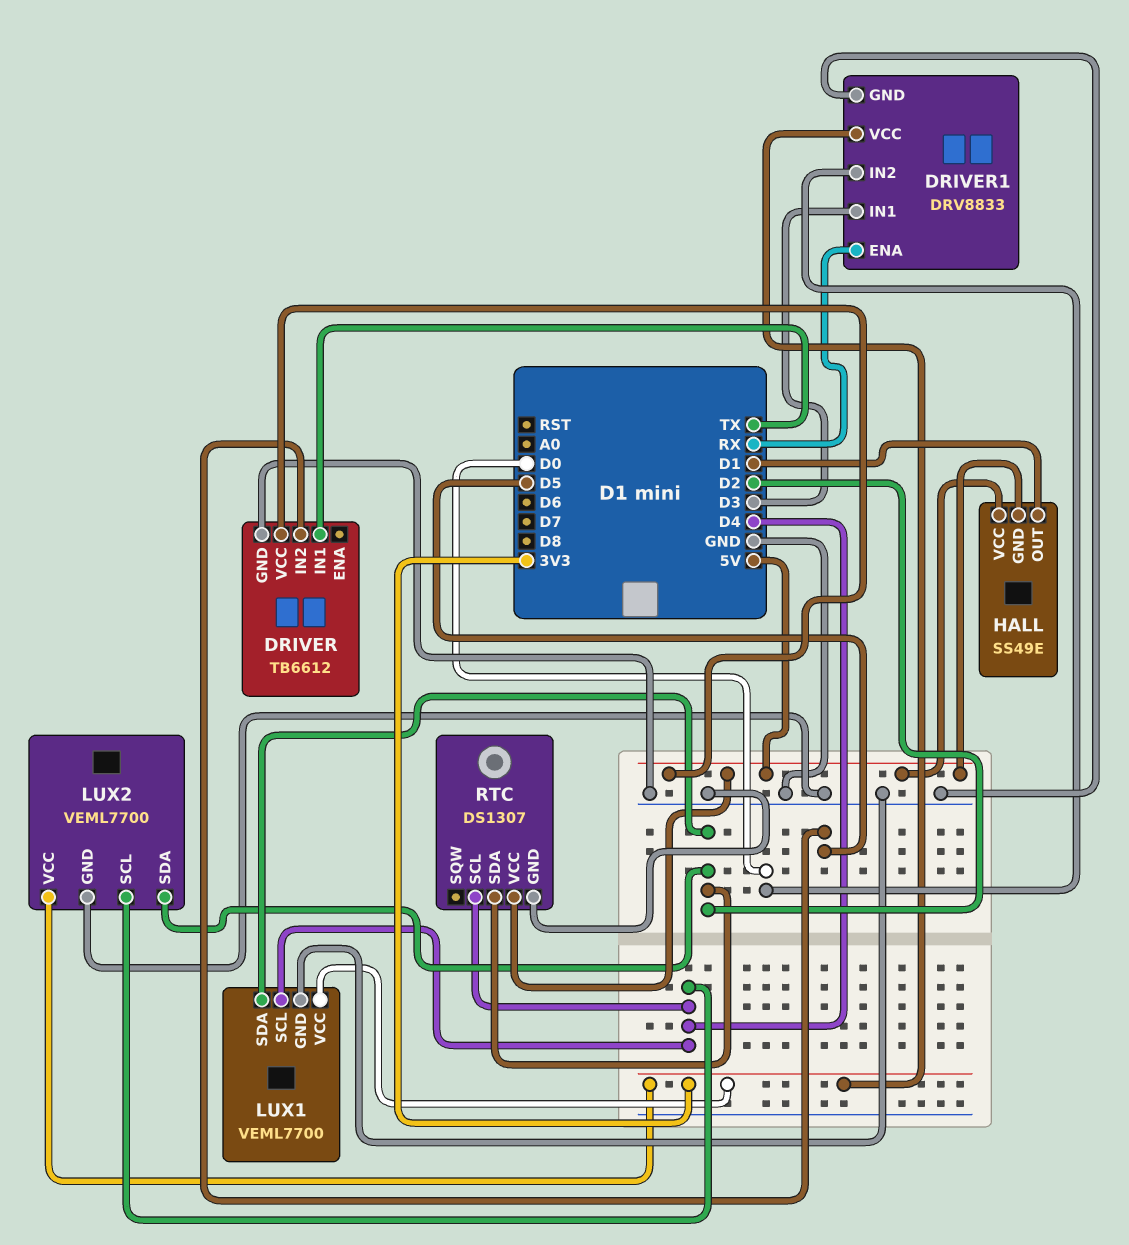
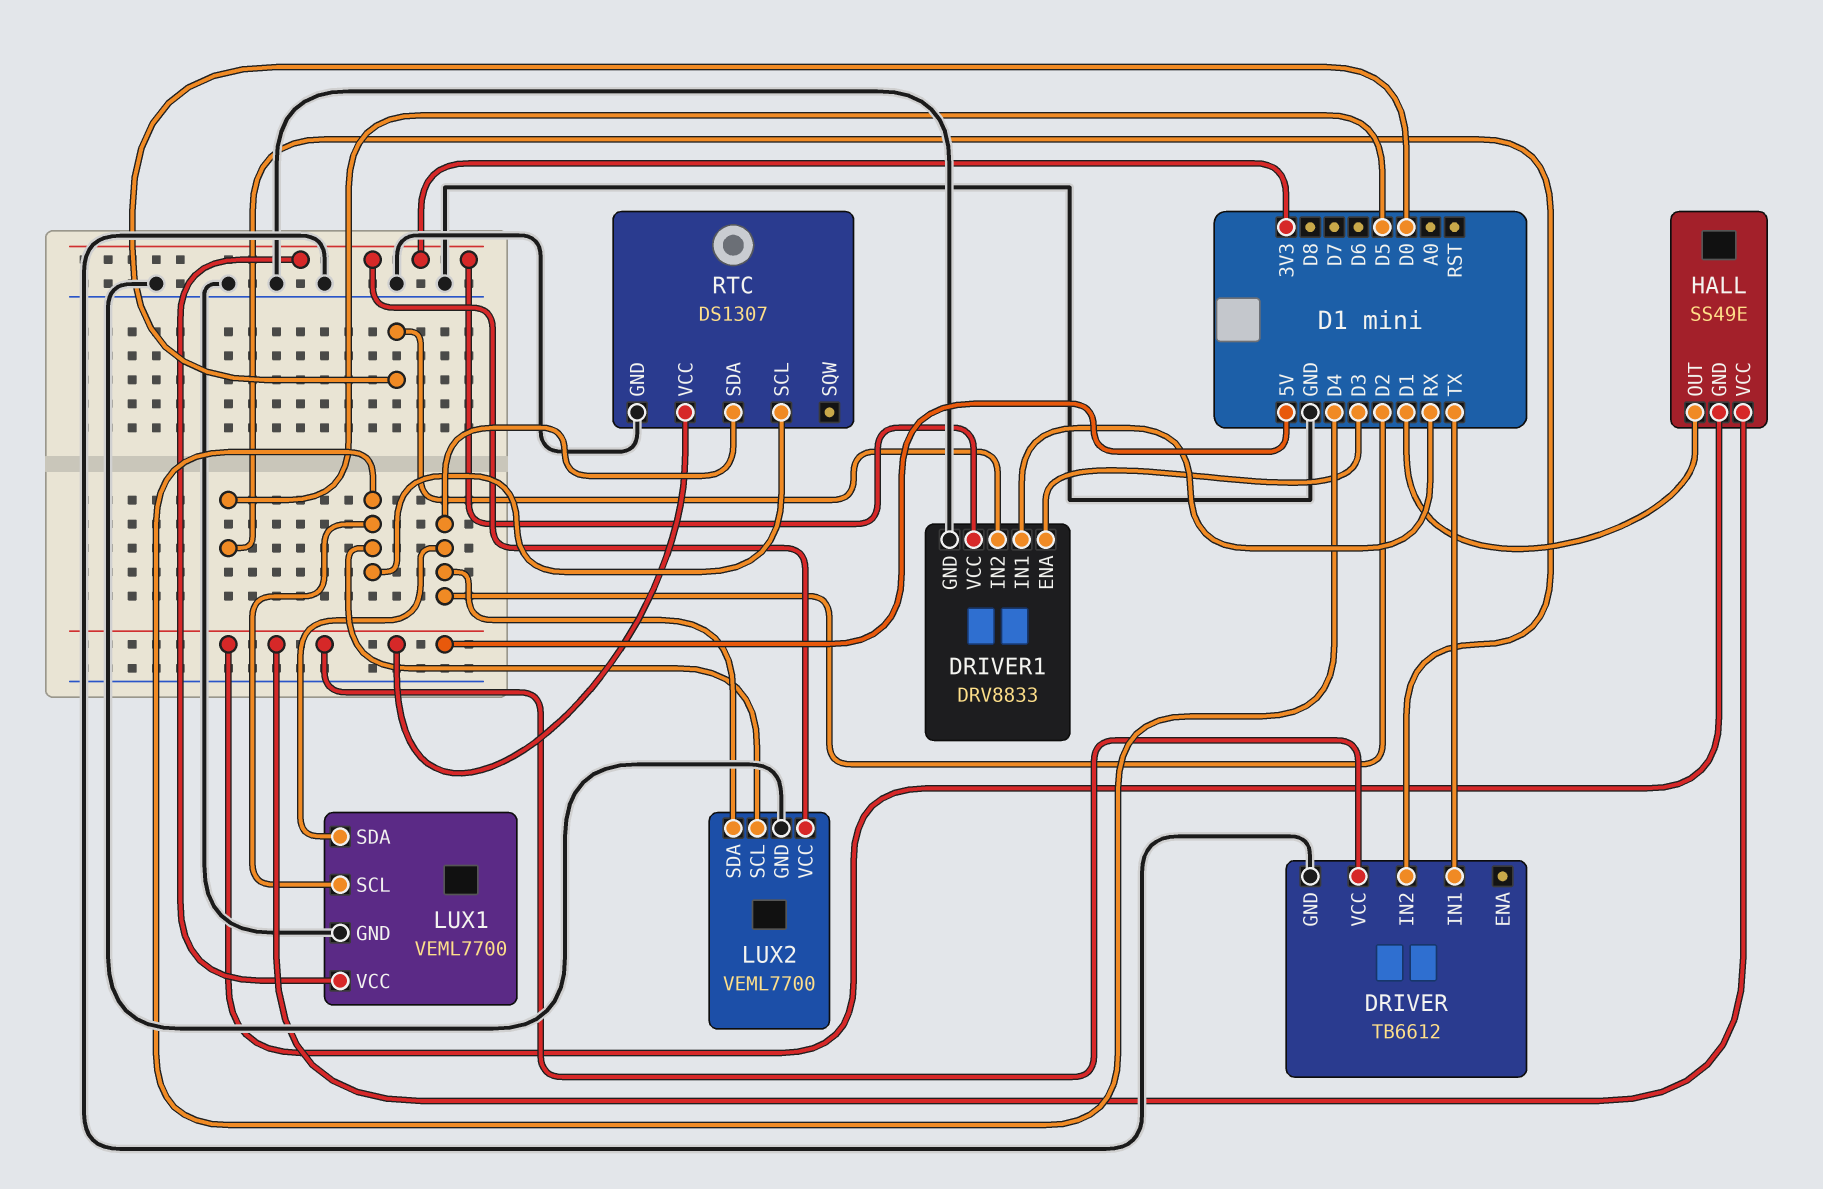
DRIVER1 pin ENA: RX -> D3
DRIVER1 pin IN1: D3 -> RX

